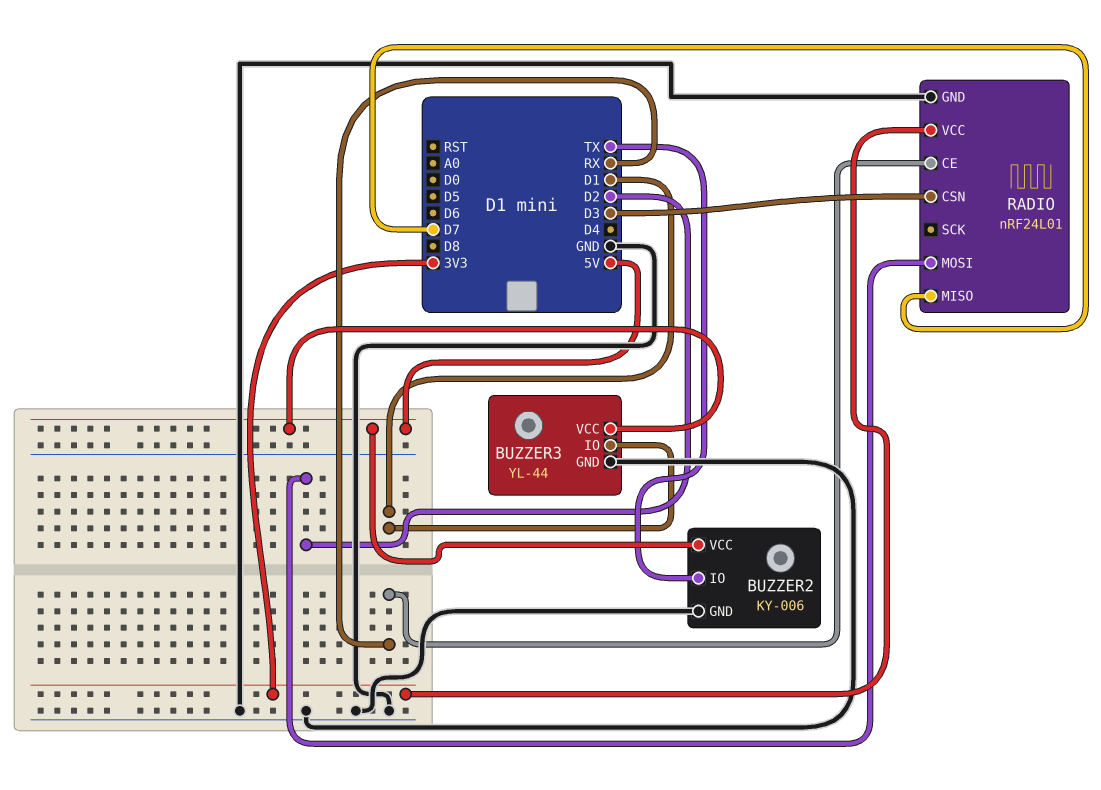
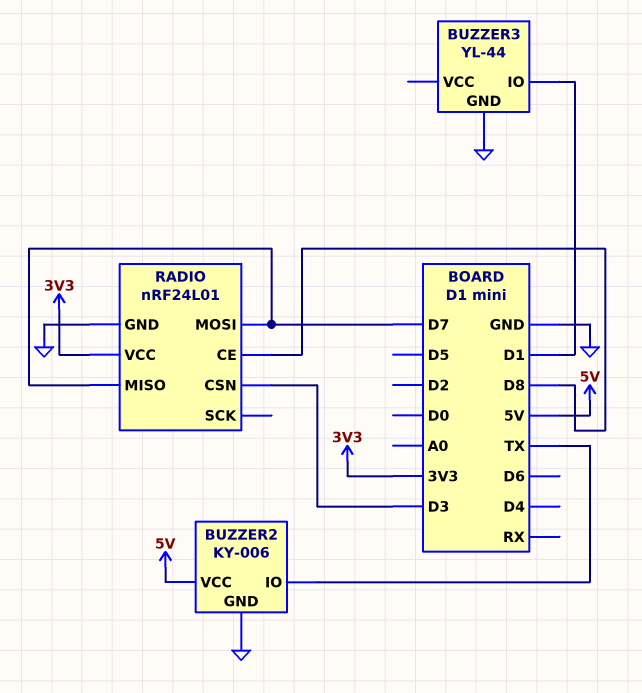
BUZZER3 pin VCC: 5V -> none
RADIO pin CE: RX -> D8
RADIO pin MOSI: D2 -> D7

